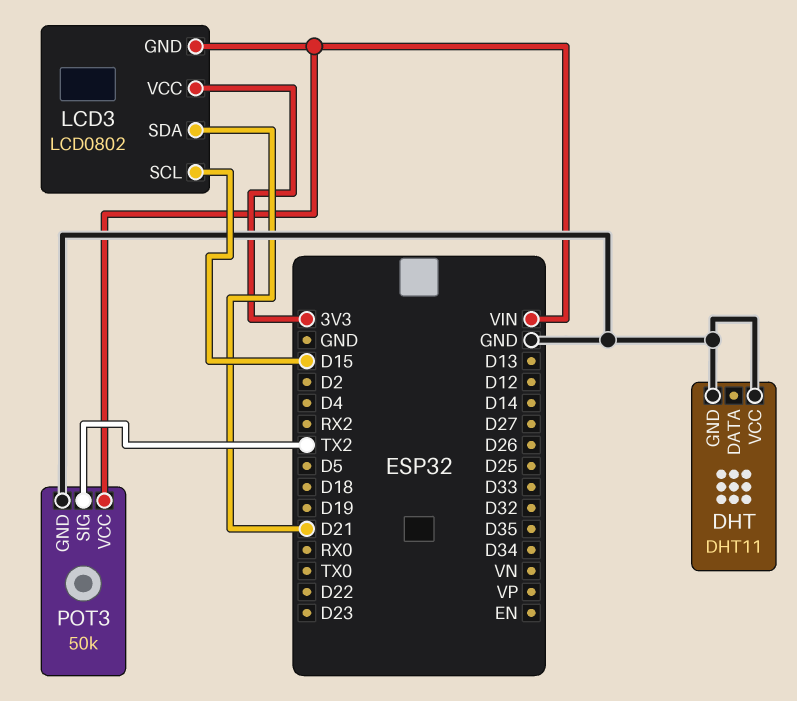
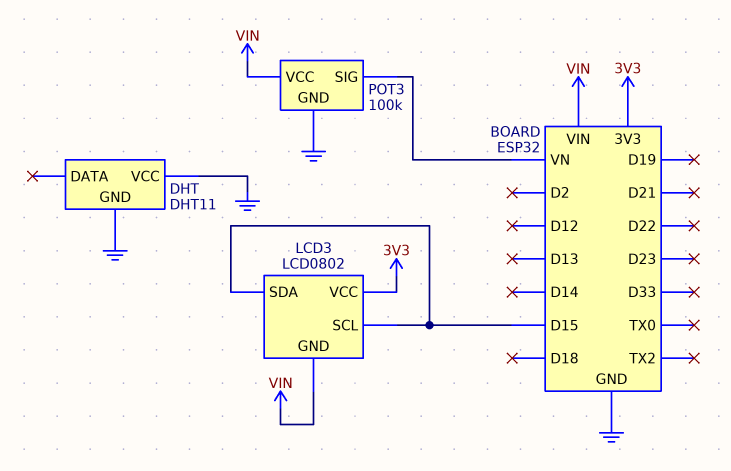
LCD3 pin SDA: D21 -> D15
POT3: 50k -> 100k
POT3 pin SIG: TX2 -> VN

